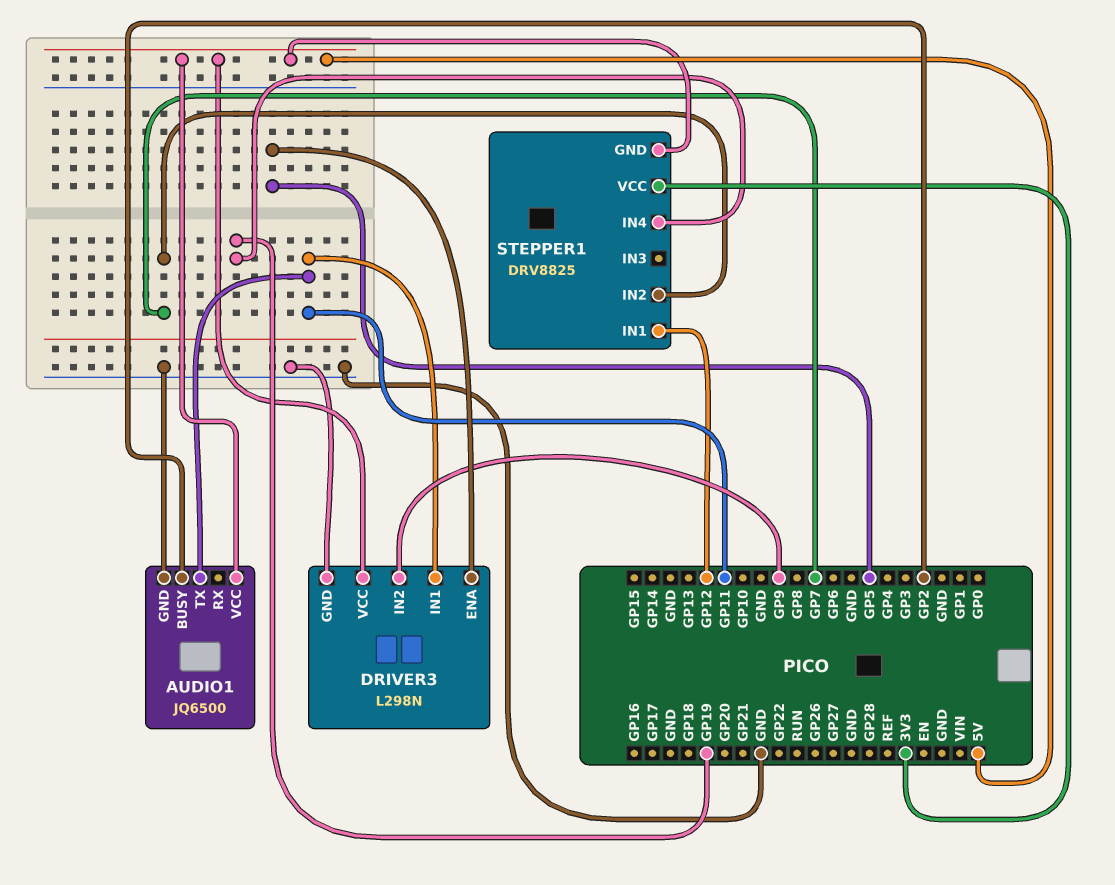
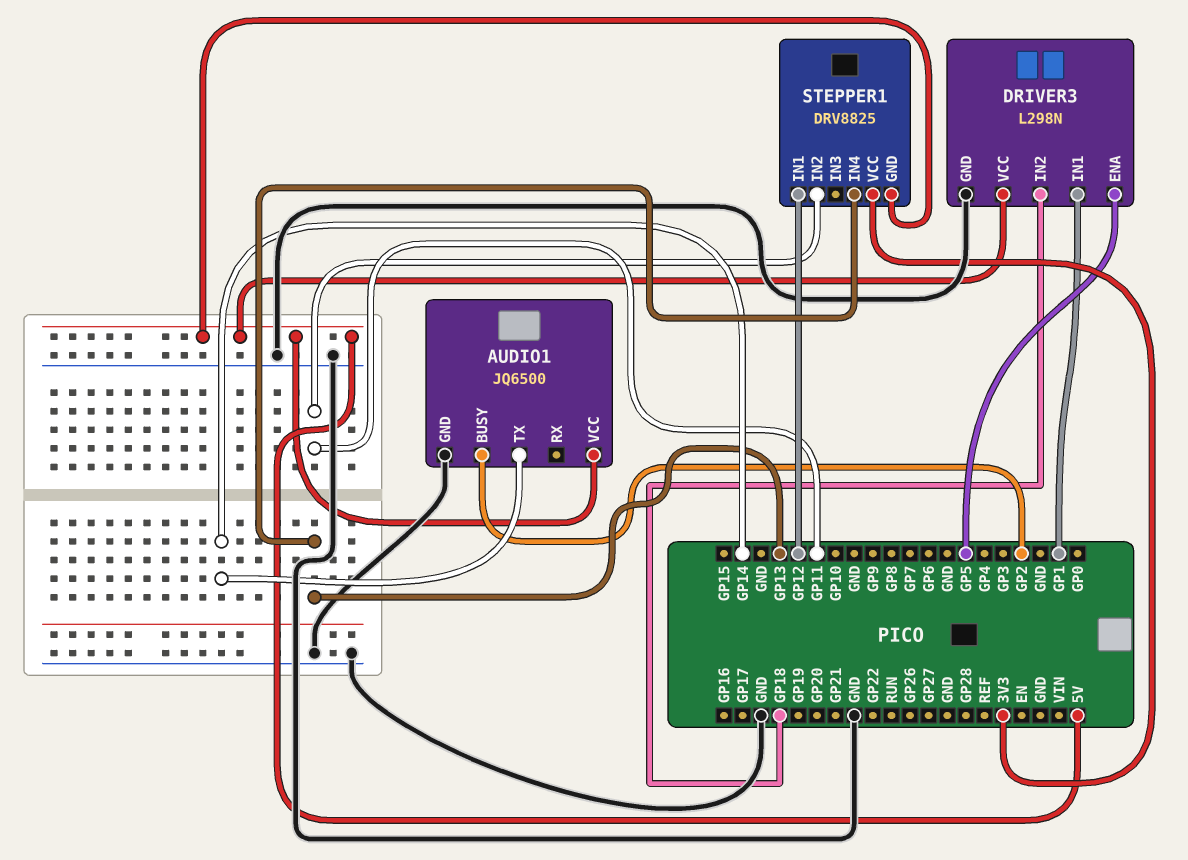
AUDIO1 pin TX: GP11 -> GP14
DRIVER3 pin IN1: GP11 -> GP1
DRIVER3 pin IN2: GP9 -> GP18
STEPPER1 pin IN2: GP7 -> GP11
STEPPER1 pin IN4: GP19 -> GP13

